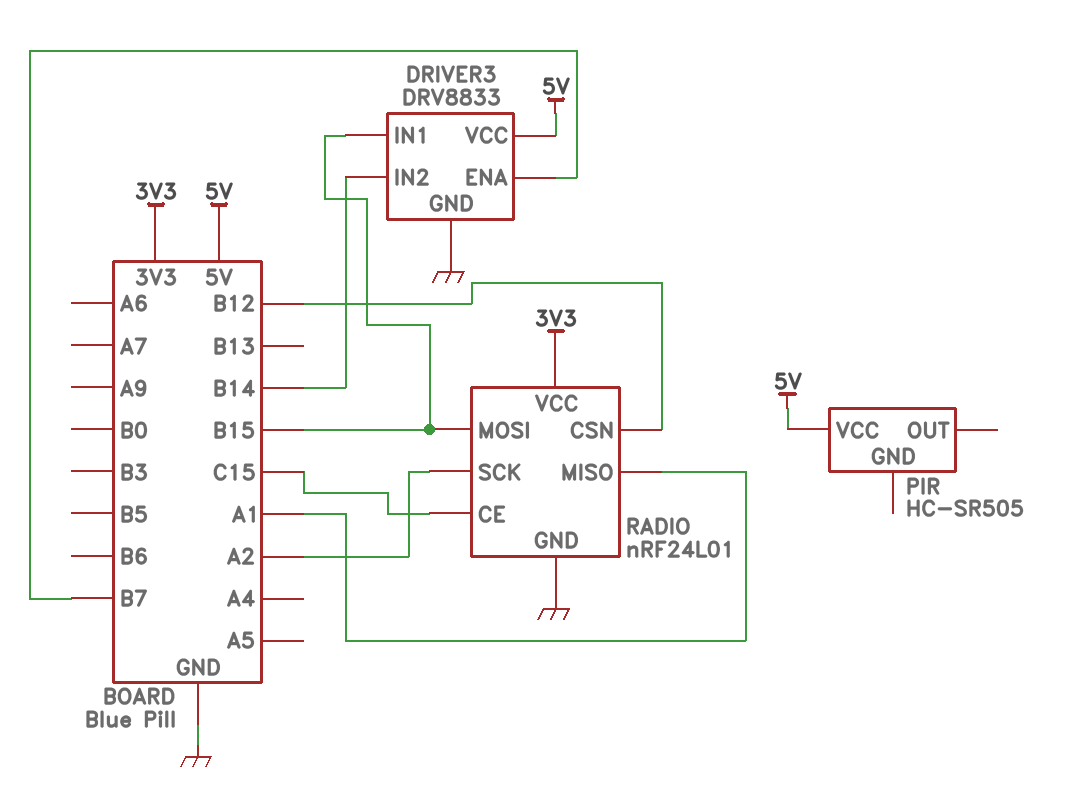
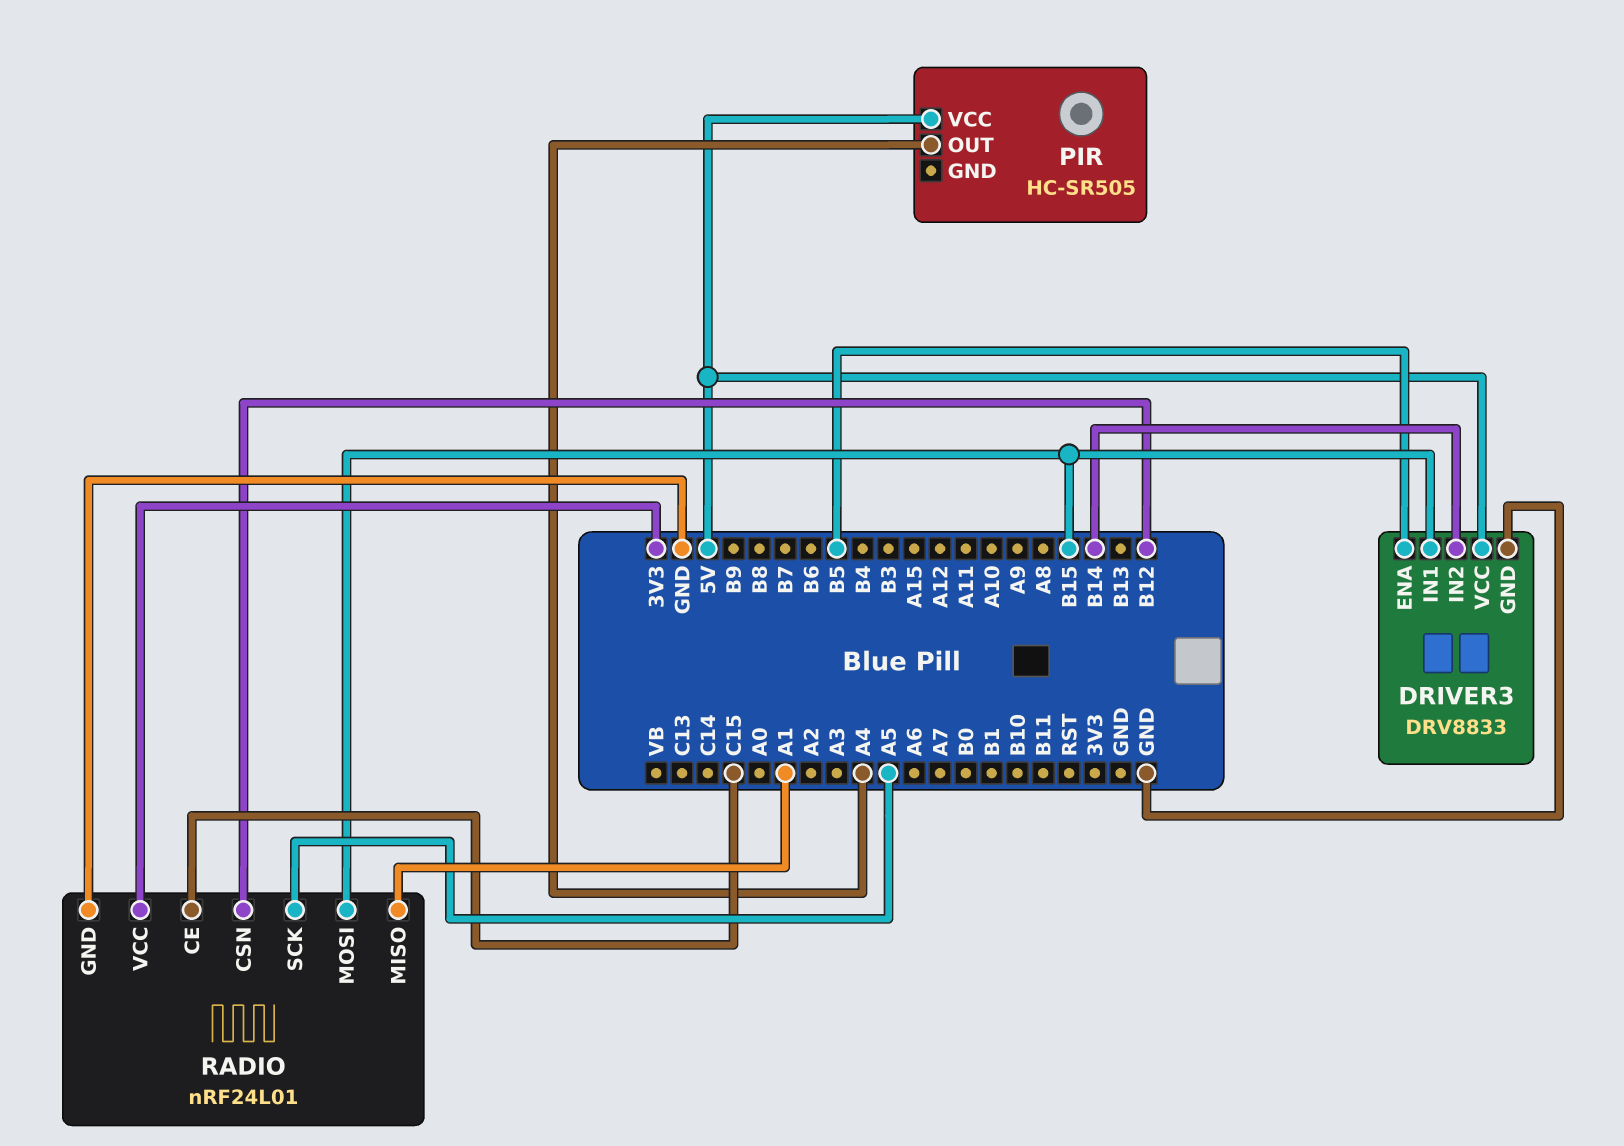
DRIVER3 pin ENA: B7 -> B5
PIR pin OUT: none -> A4
RADIO pin SCK: A2 -> A5

